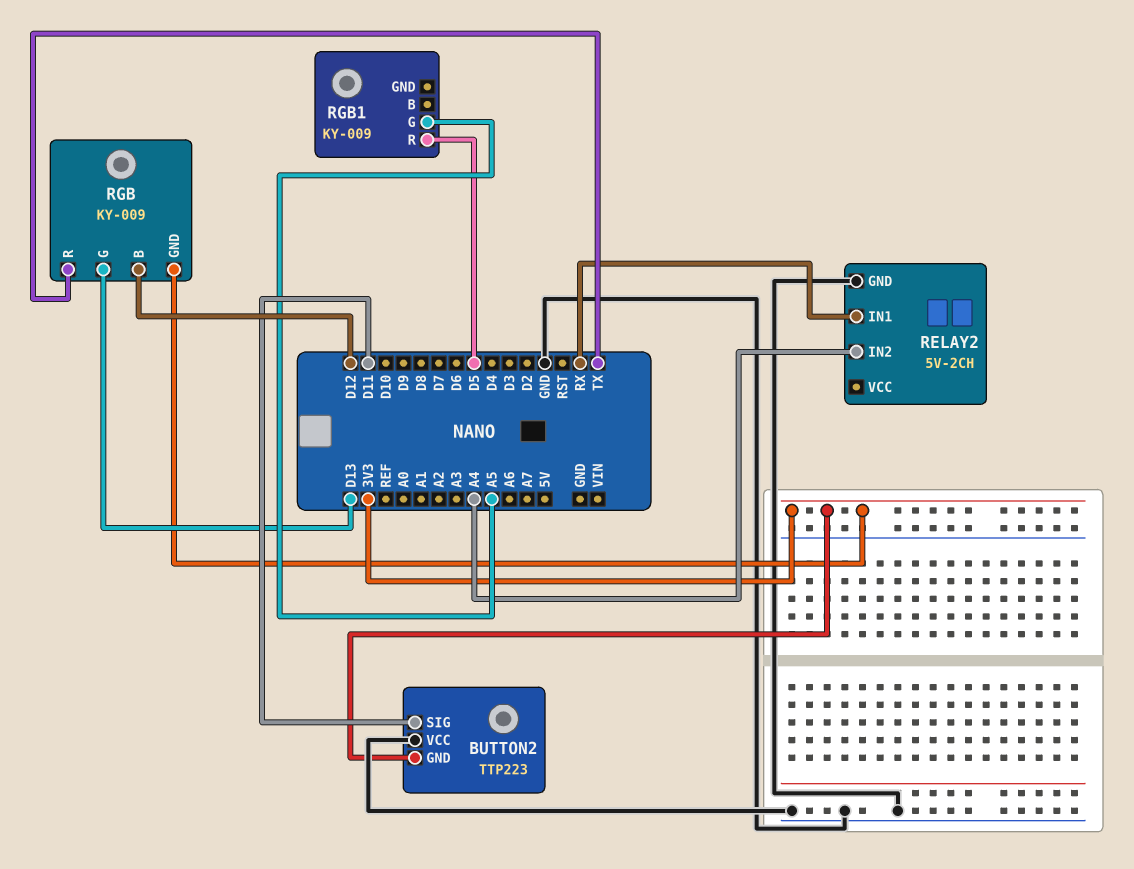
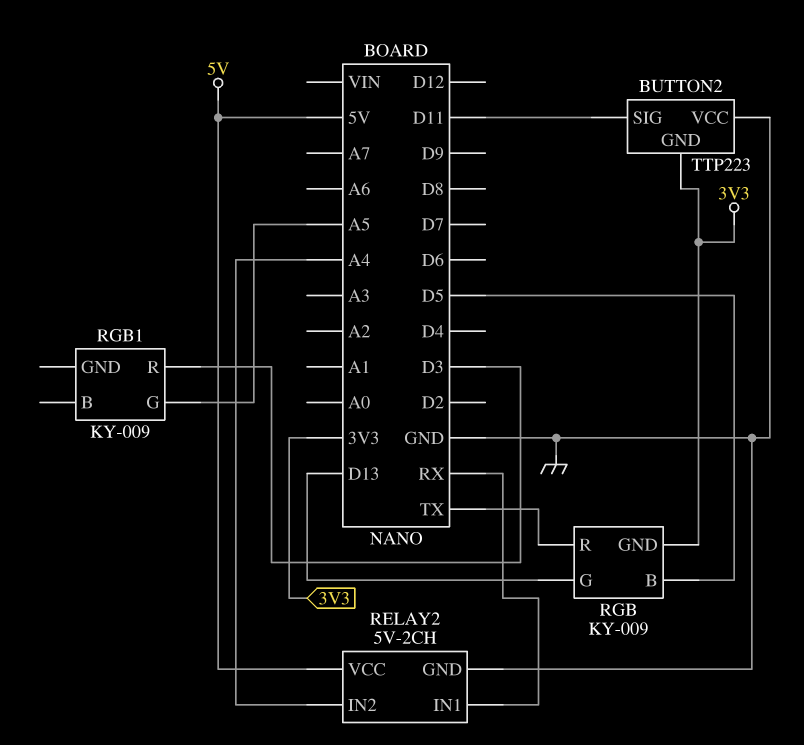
RELAY2 pin VCC: none -> 5V
RGB pin B: D12 -> D5
RGB1 pin R: D5 -> D3

